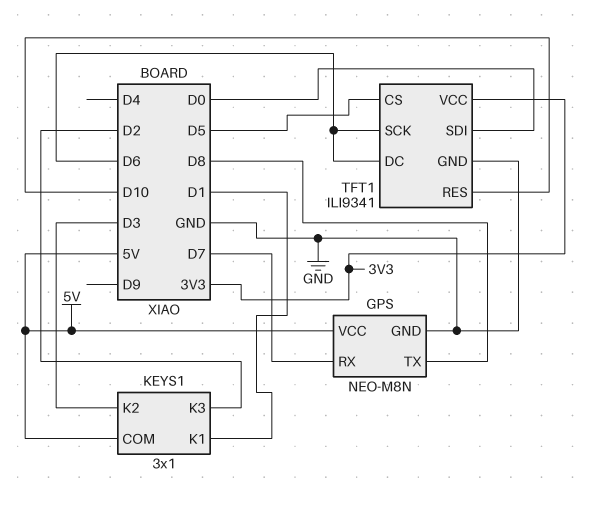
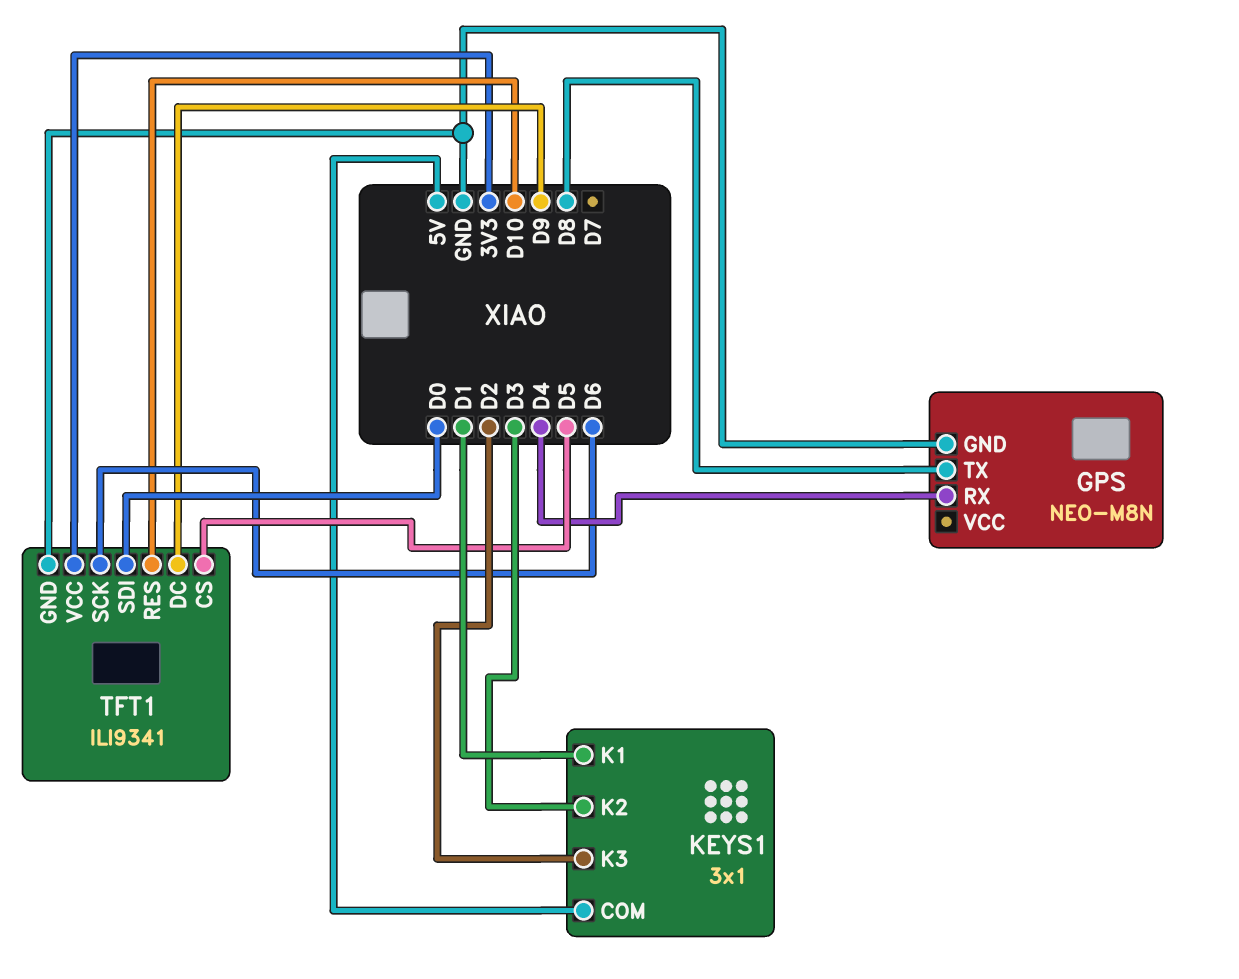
GPS pin RX: D7 -> D4
GPS pin VCC: 5V -> none
TFT1 pin DC: D6 -> D9

